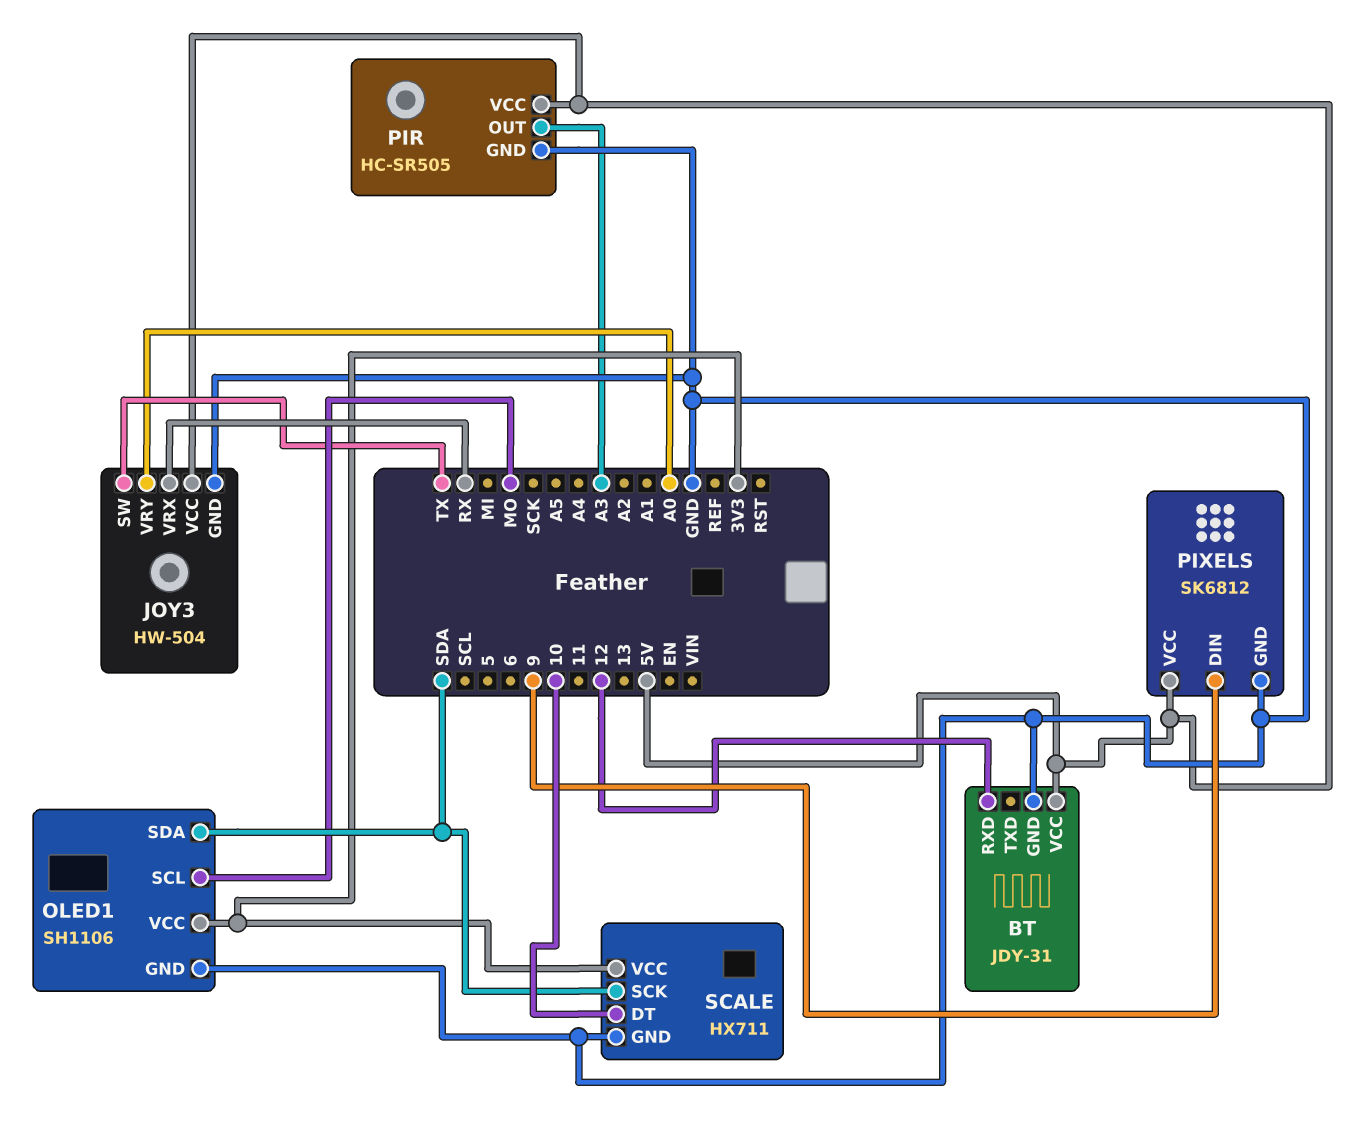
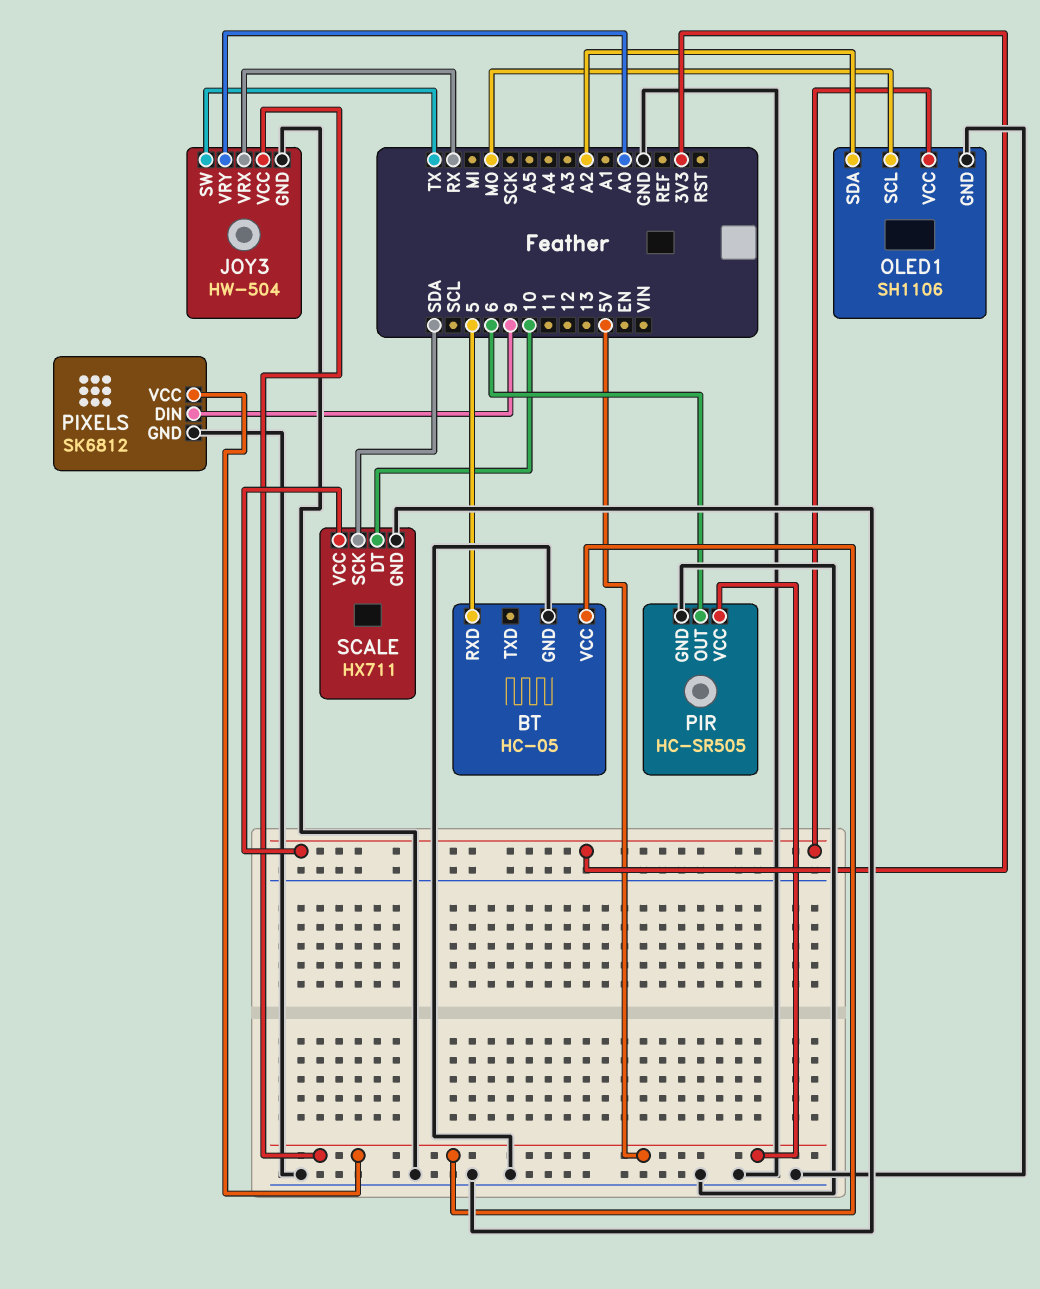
BT: JDY-31 -> HC-05
BT pin RXD: 12 -> 5
OLED1 pin SDA: SDA -> A2
PIR pin OUT: A3 -> 6

